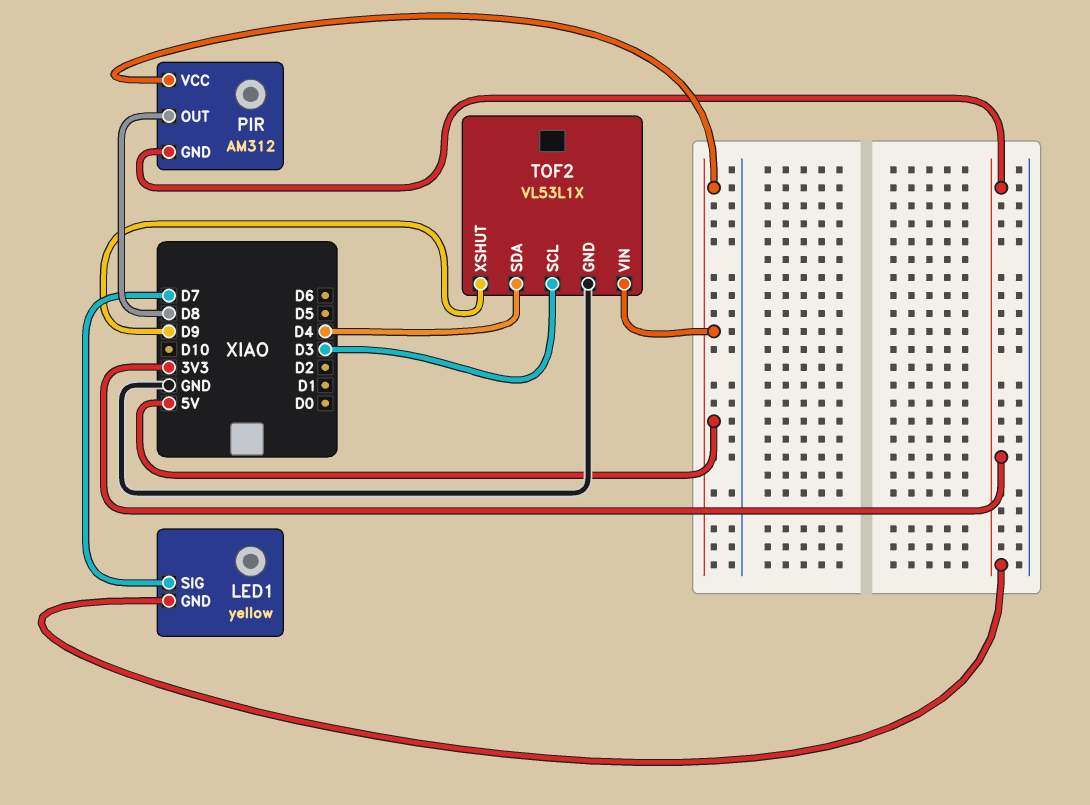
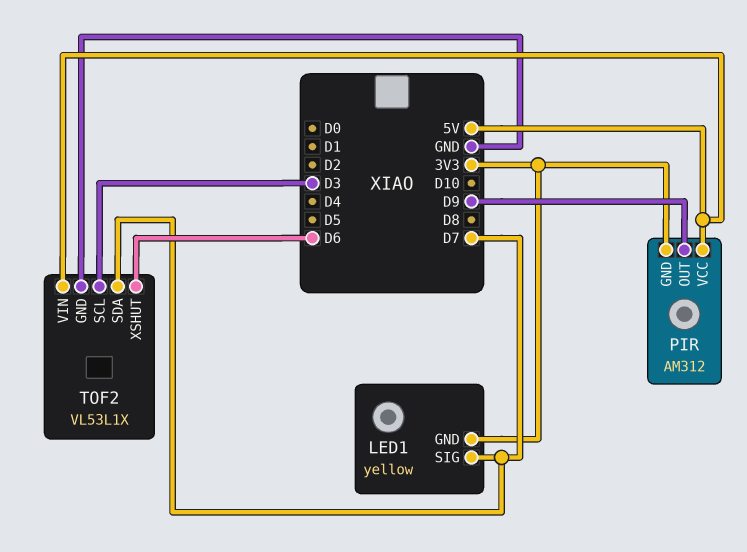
PIR pin OUT: D8 -> D9
TOF2 pin SDA: D4 -> D7
TOF2 pin XSHUT: D9 -> D6

